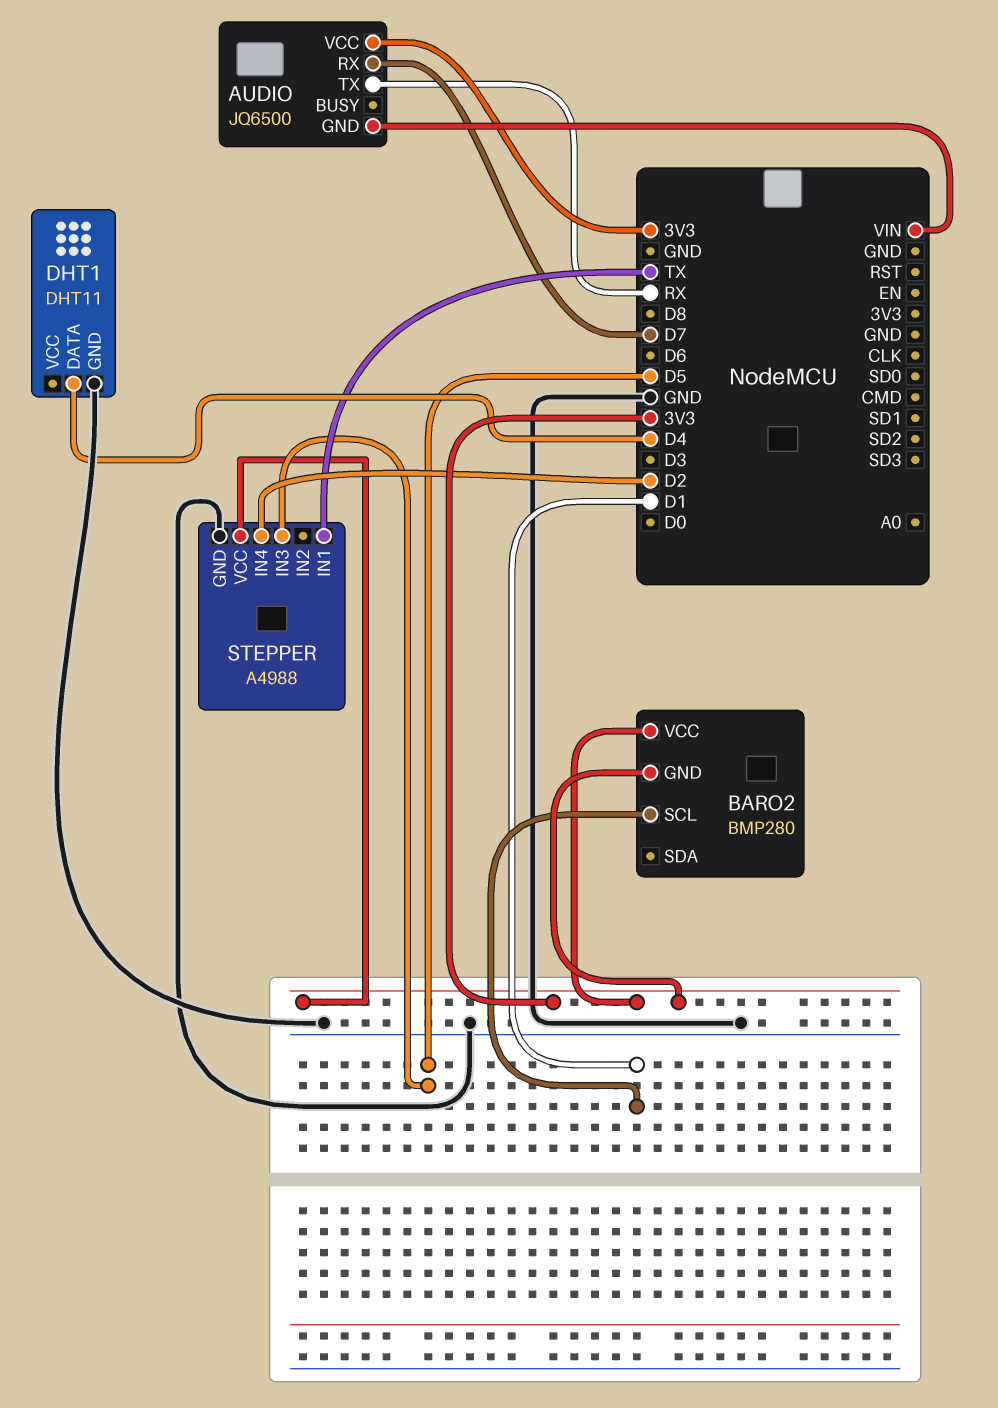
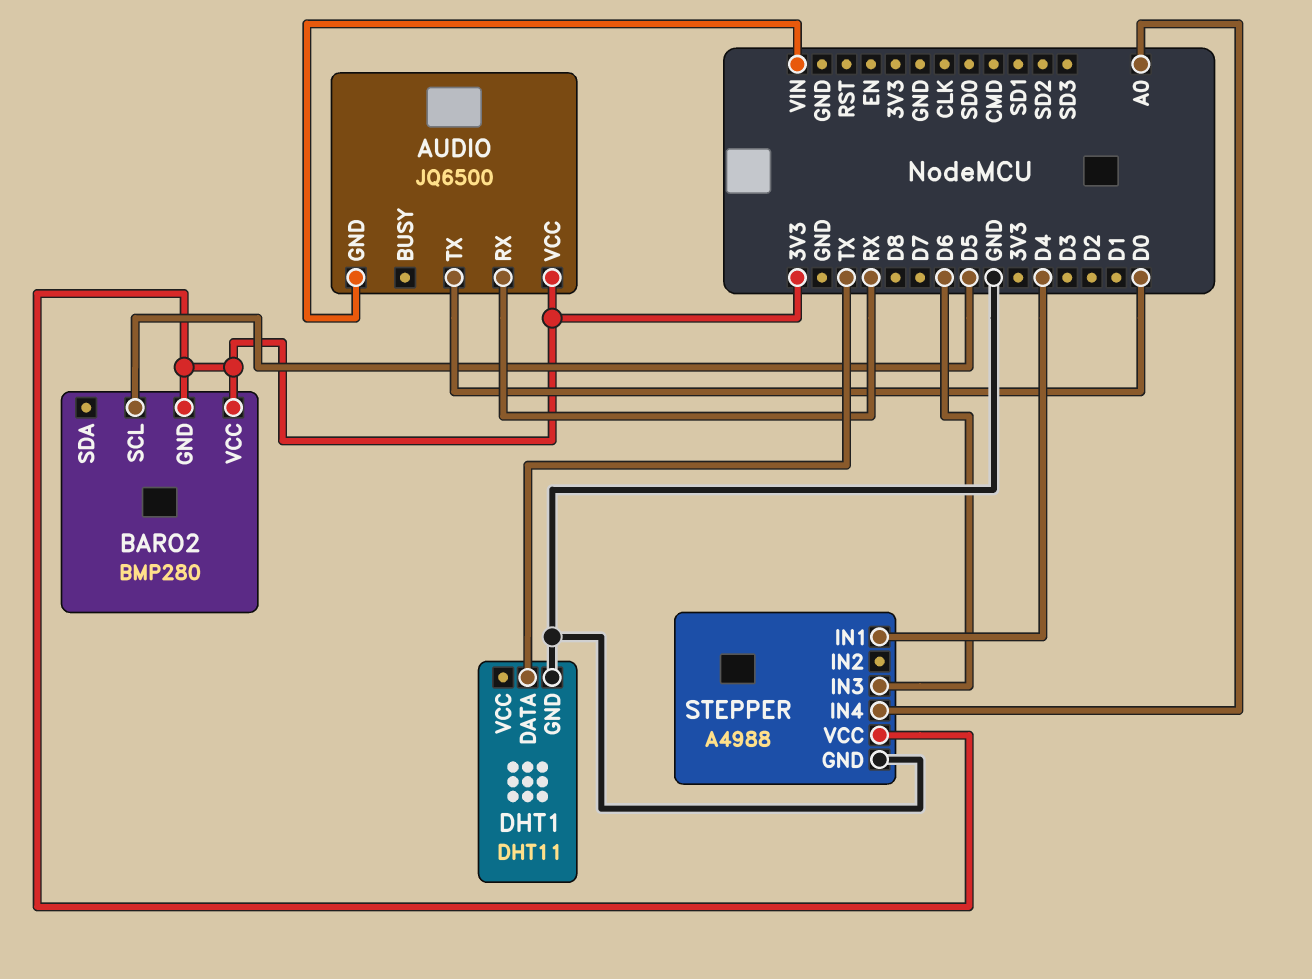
AUDIO pin RX: D7 -> RX
AUDIO pin TX: RX -> D0
BARO2 pin SCL: D1 -> D5
DHT1 pin DATA: D4 -> TX
STEPPER pin IN1: TX -> D4
STEPPER pin IN3: D5 -> D6
STEPPER pin IN4: D2 -> A0

